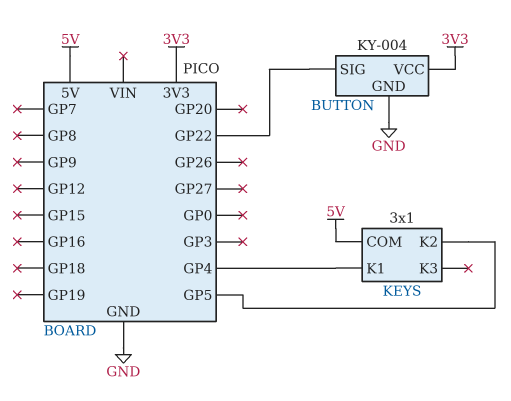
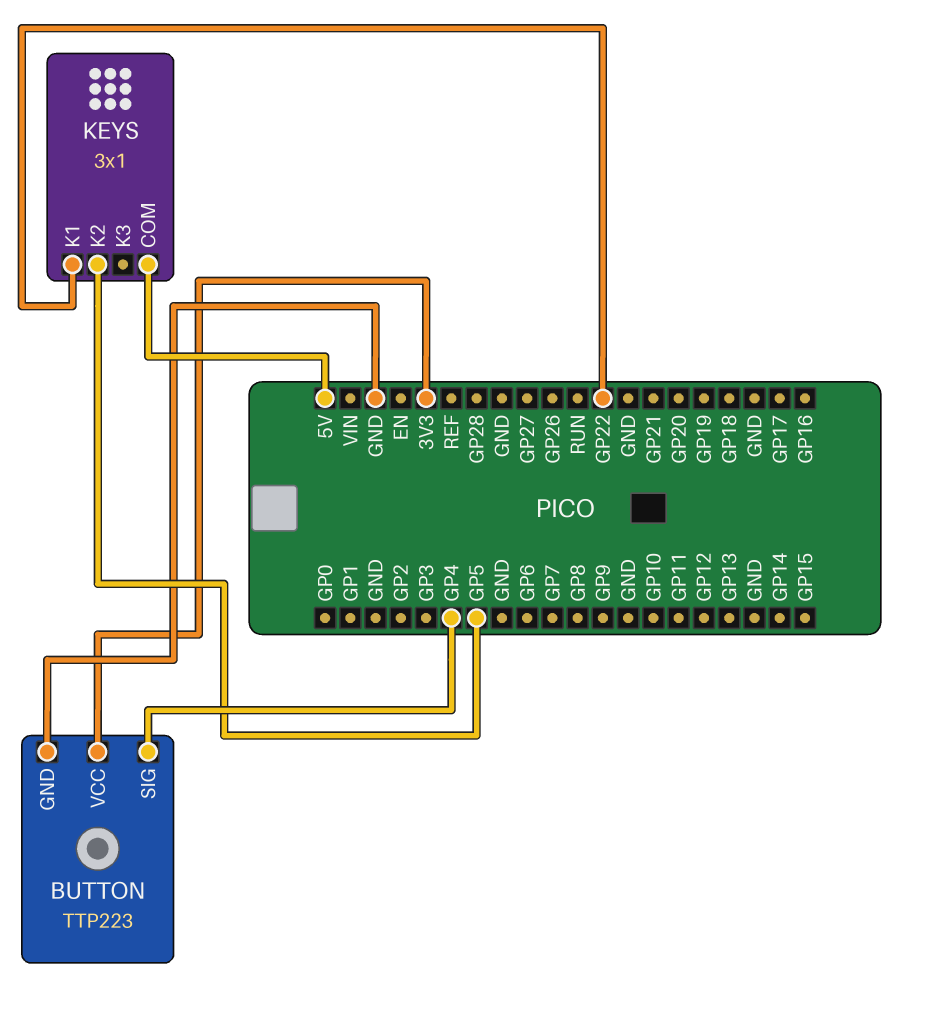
BUTTON: KY-004 -> TTP223
BUTTON pin SIG: GP22 -> GP4
KEYS pin K1: GP4 -> GP22

